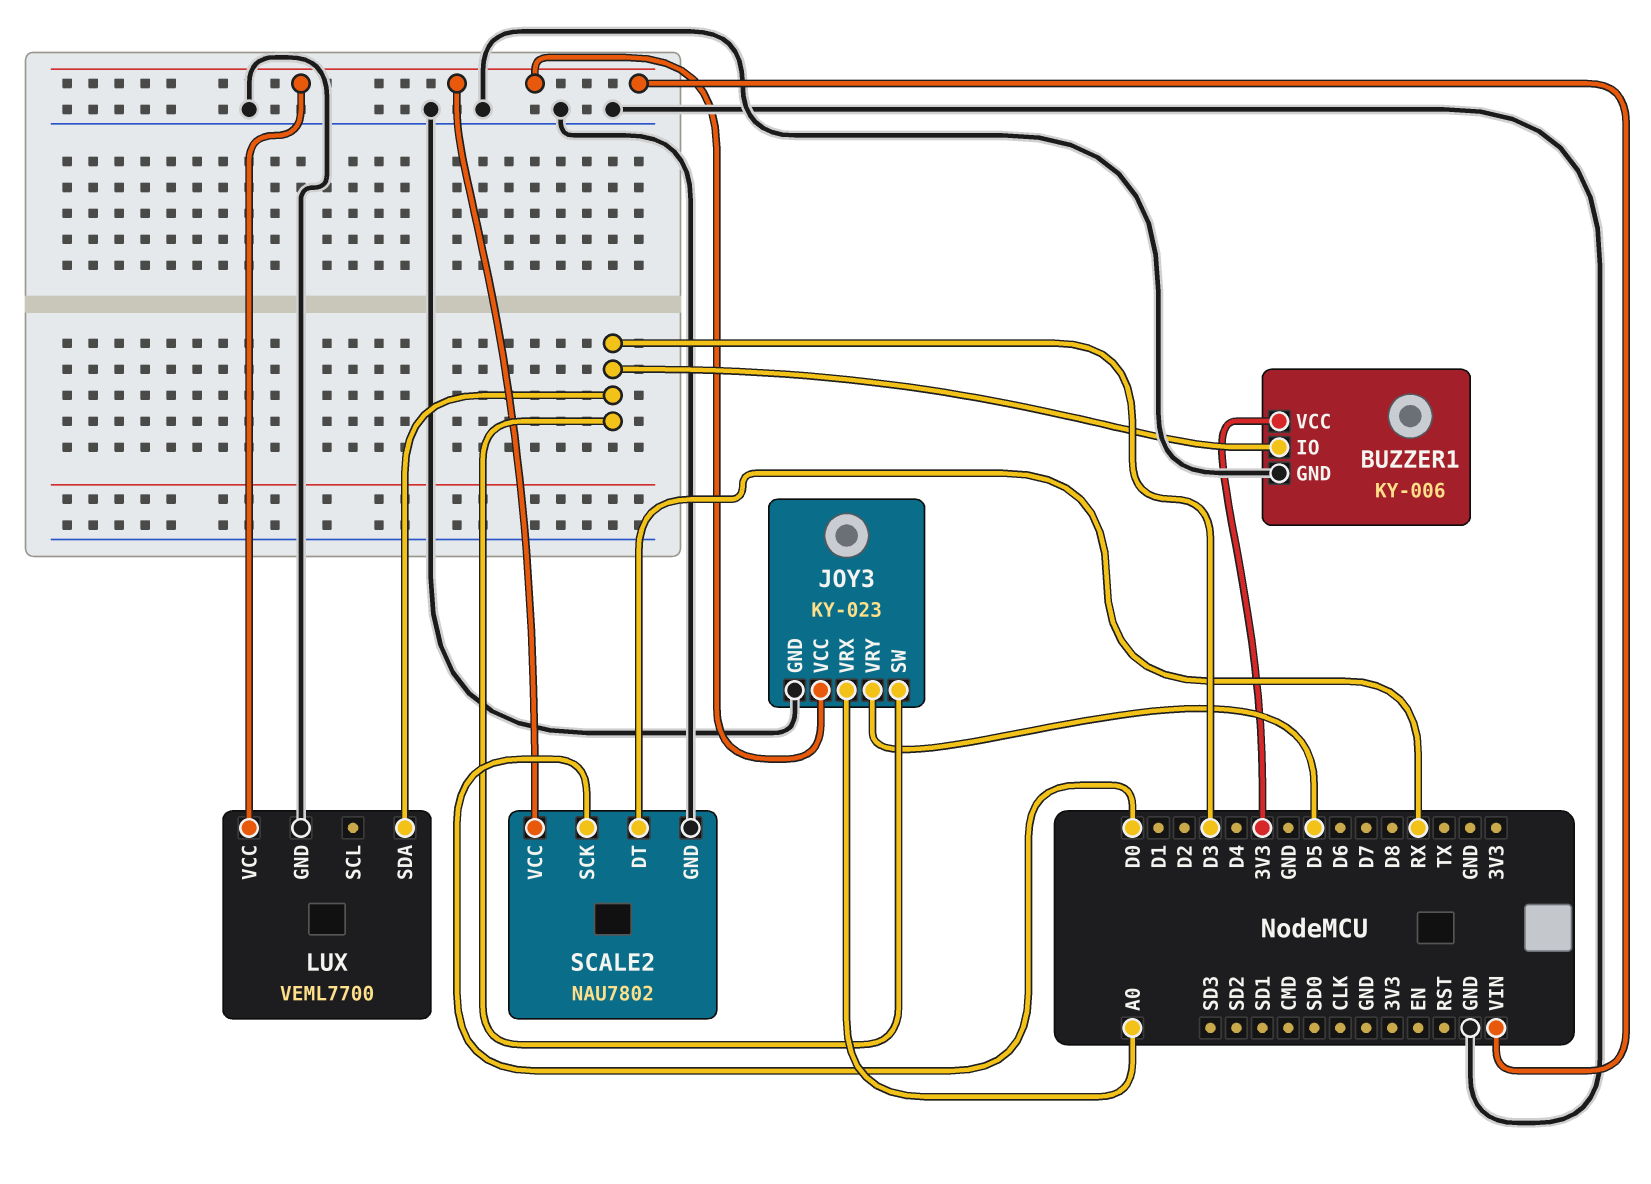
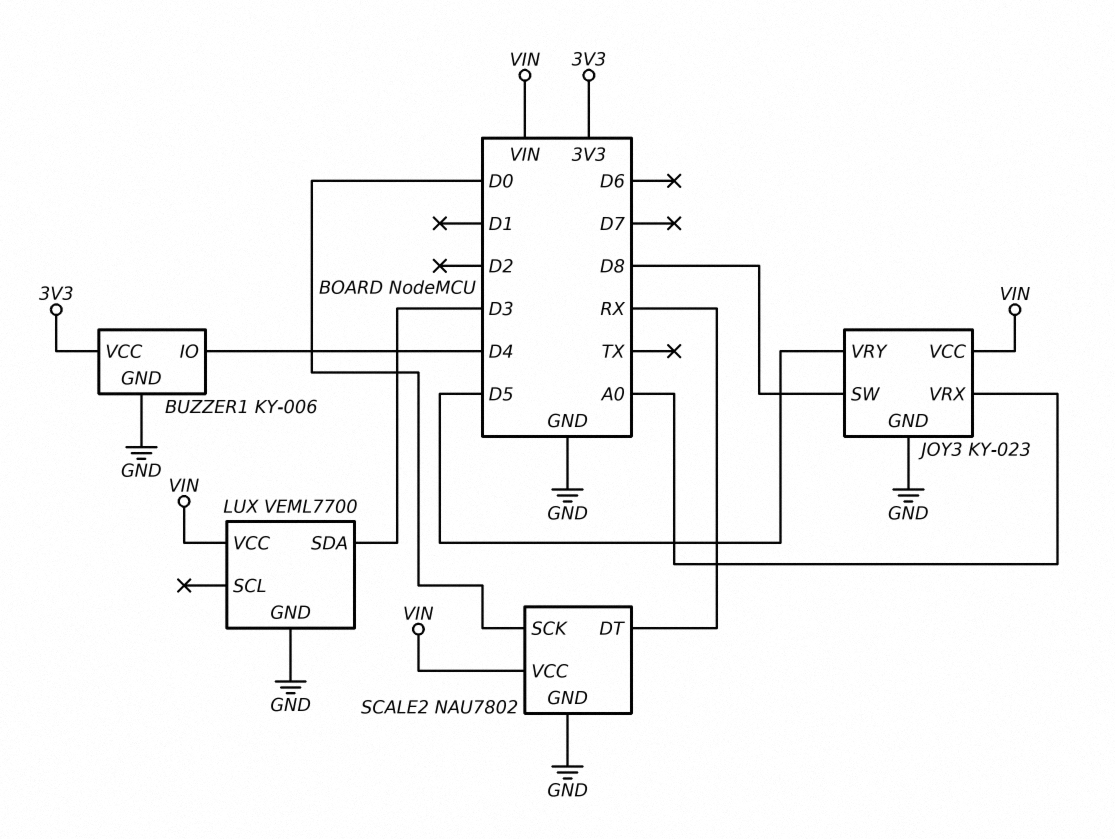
BUZZER1 pin IO: D3 -> D4
JOY3 pin SW: D3 -> D8

